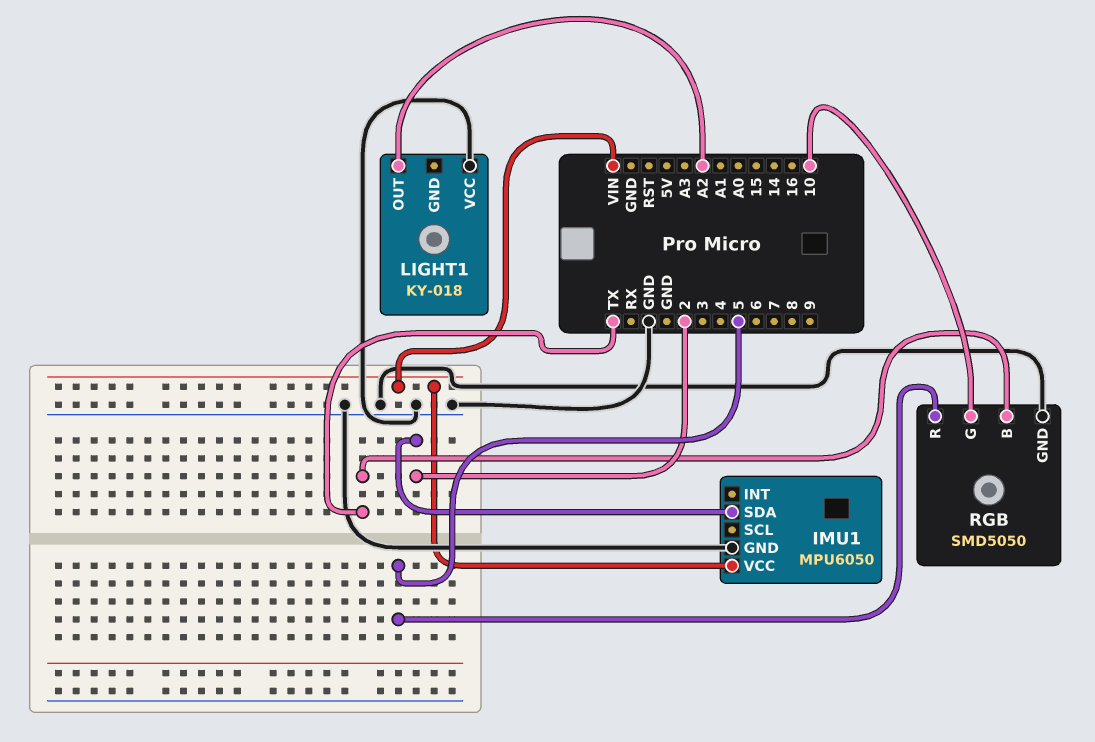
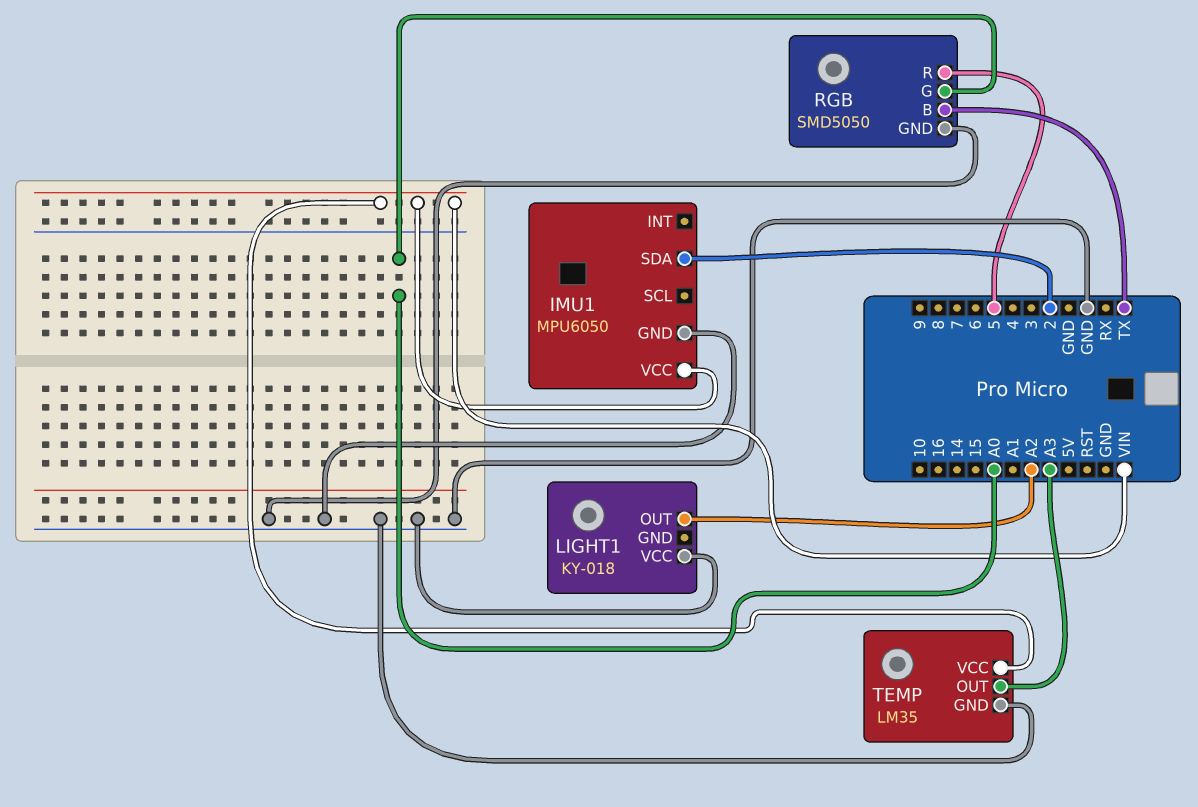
RGB pin G: 10 -> A0
TEMP: none -> LM35
TEMP pin GND: none -> GND
TEMP pin OUT: none -> A3
TEMP pin VCC: none -> VIN

